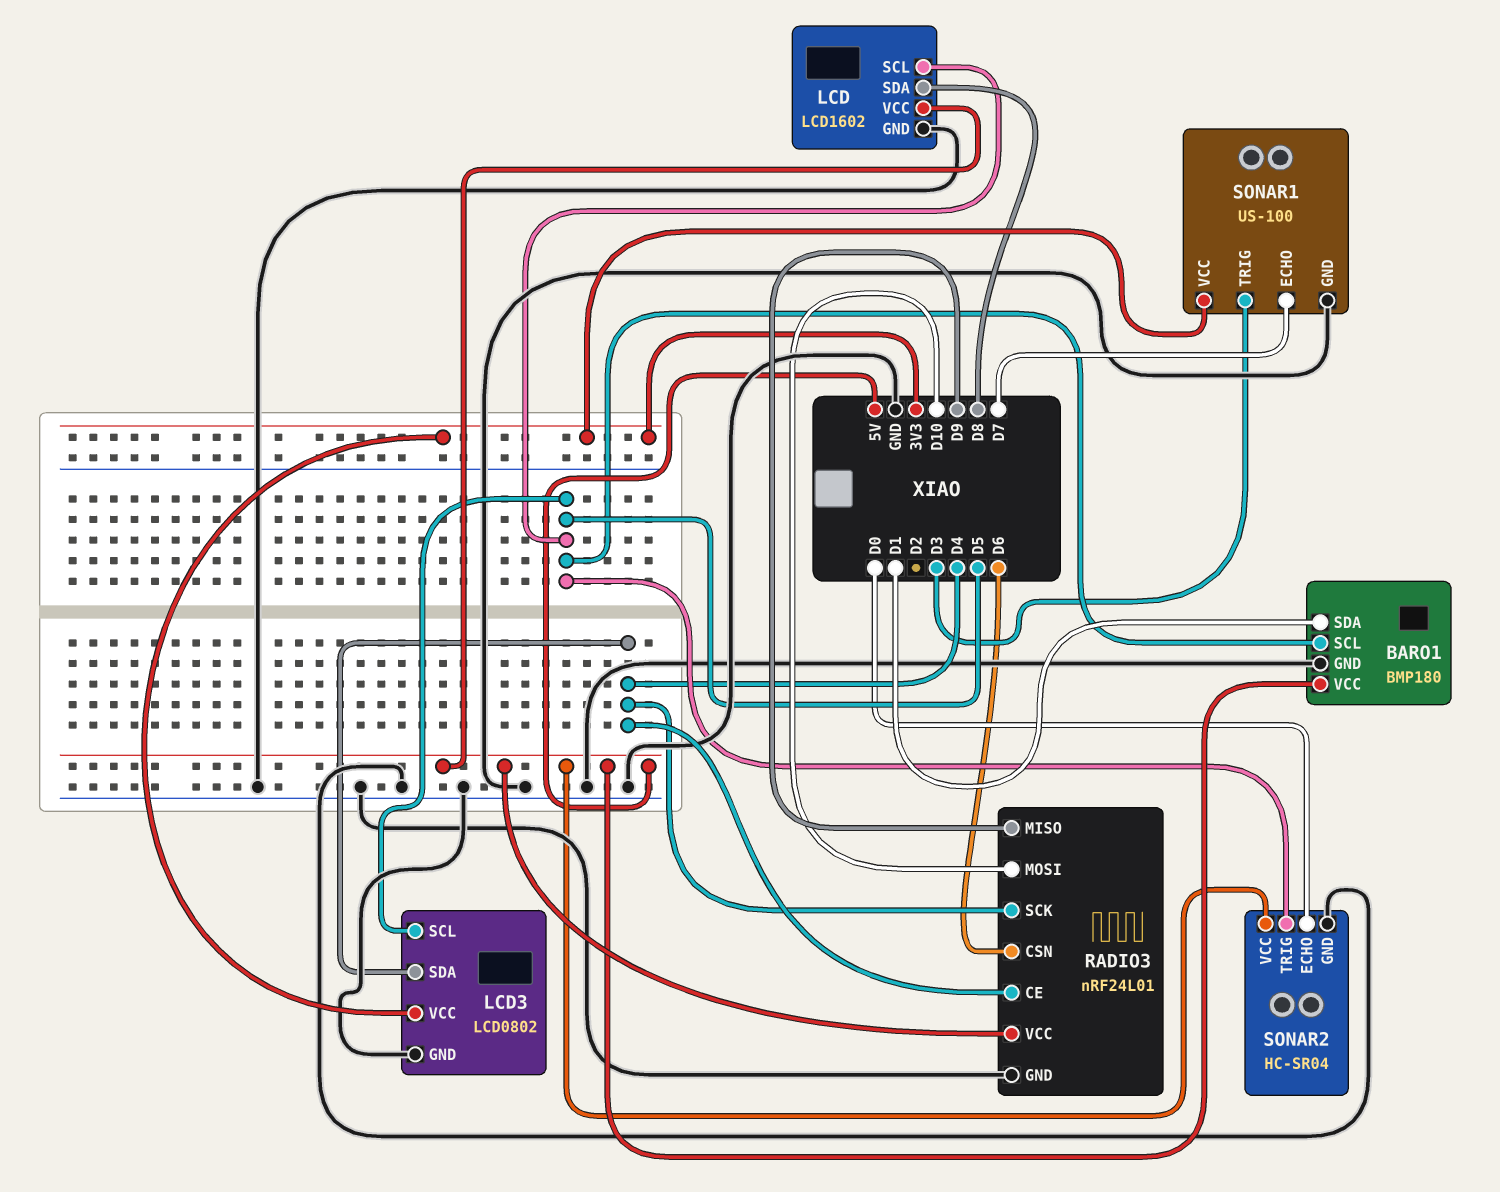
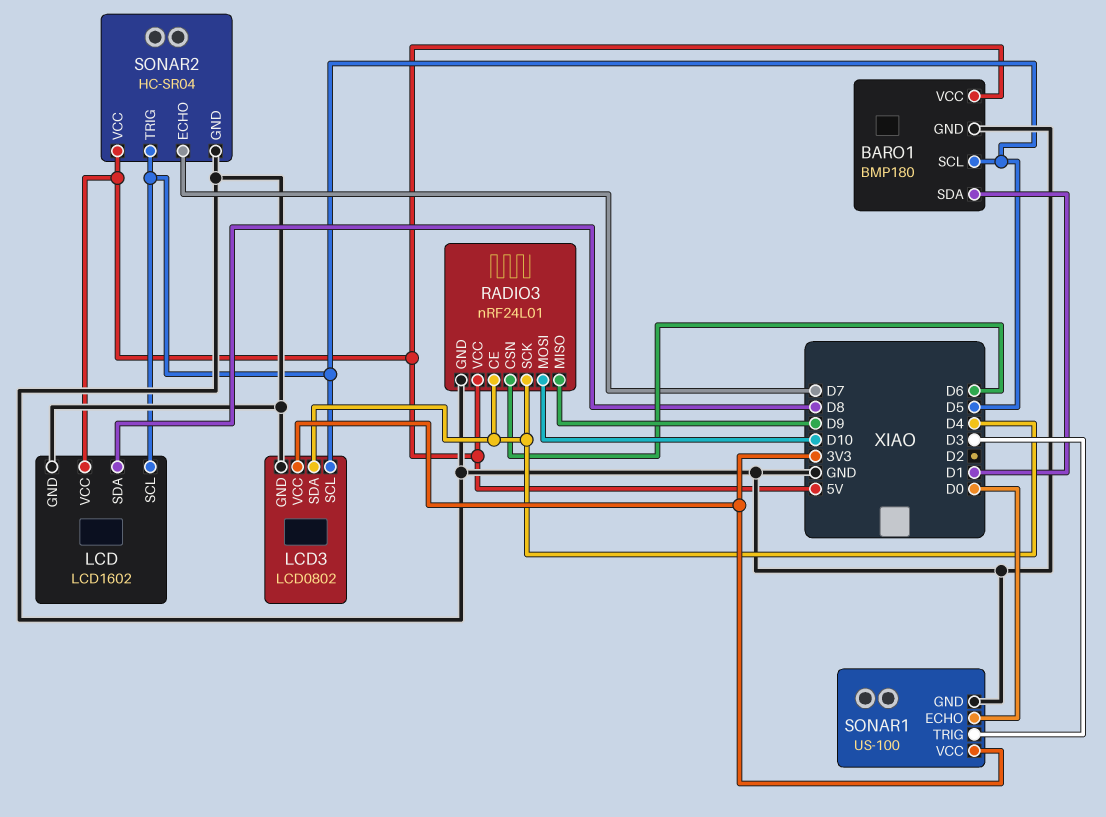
SONAR1 pin ECHO: D7 -> D0
SONAR2 pin ECHO: D0 -> D7

